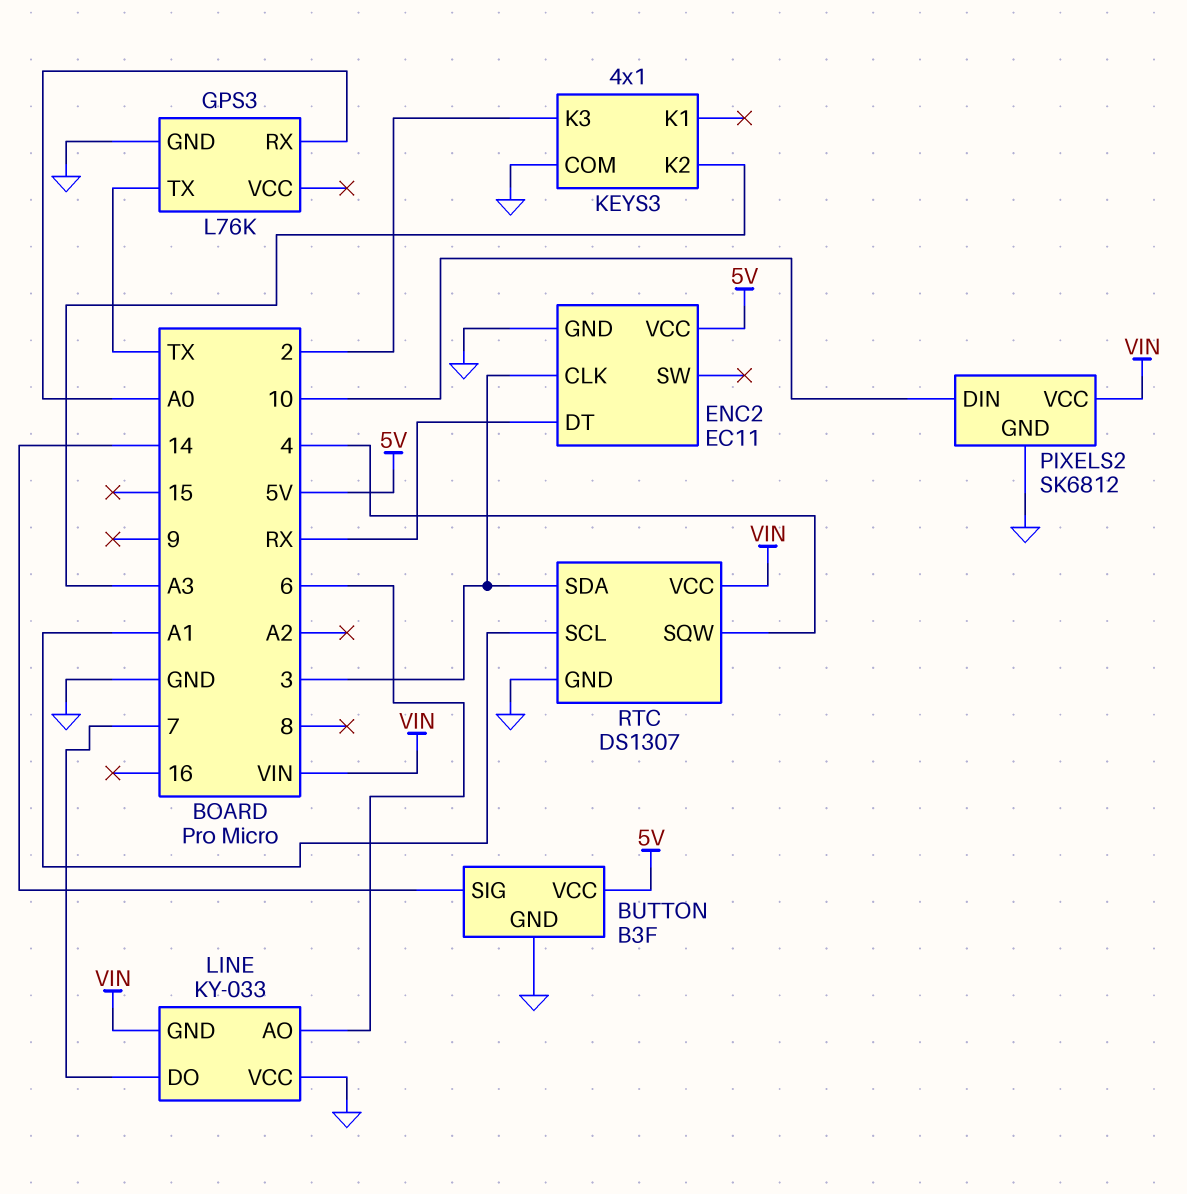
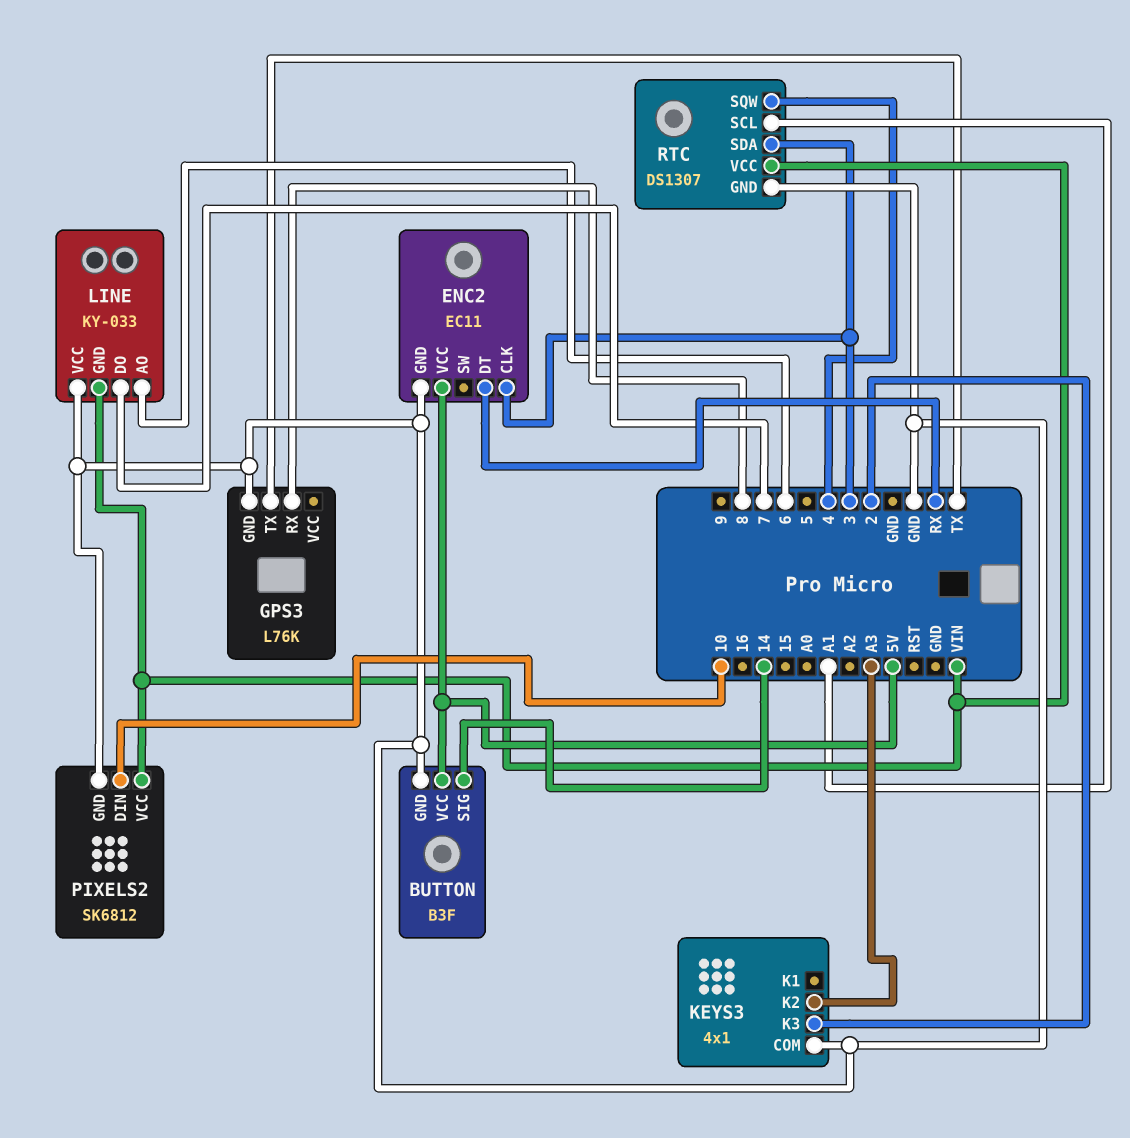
GPS3 pin RX: A0 -> 8

